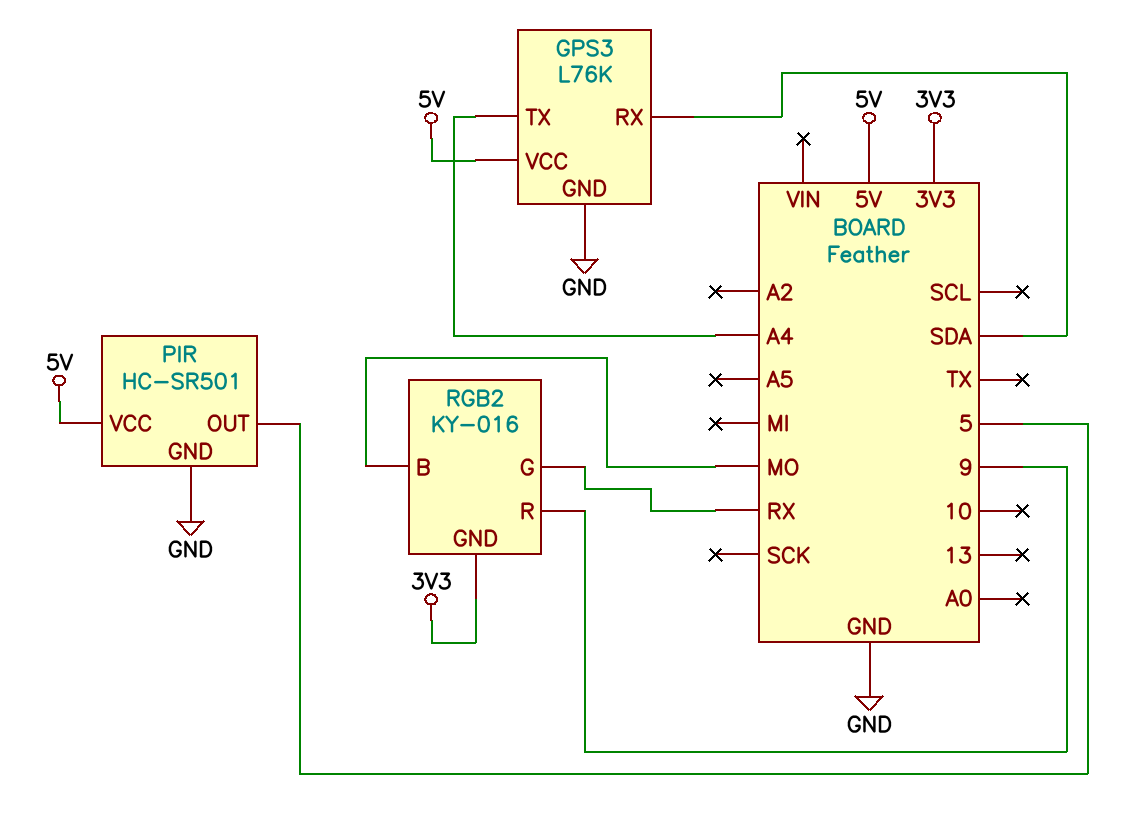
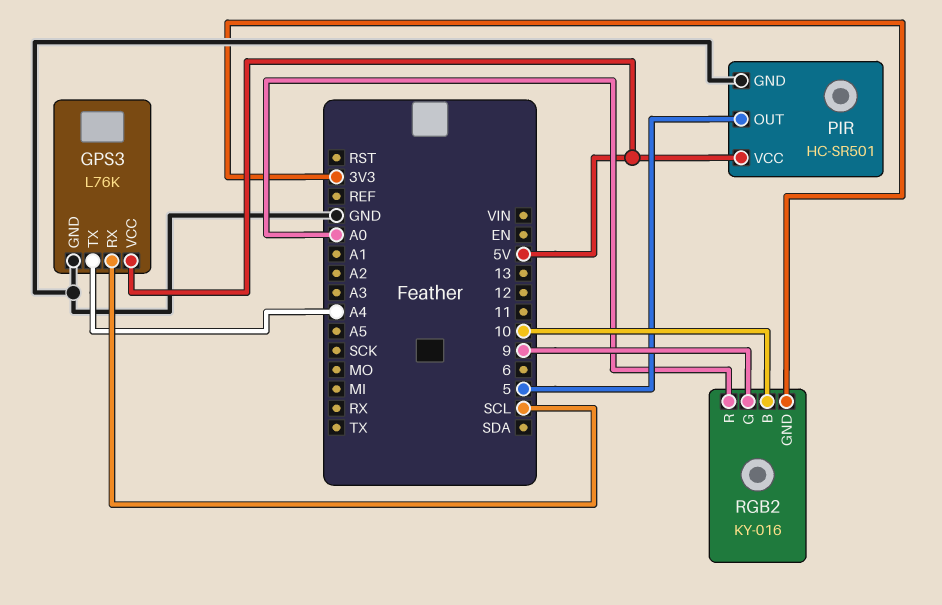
GPS3 pin RX: SDA -> SCL
RGB2 pin B: MO -> 10
RGB2 pin G: RX -> 9
RGB2 pin R: 9 -> A0

